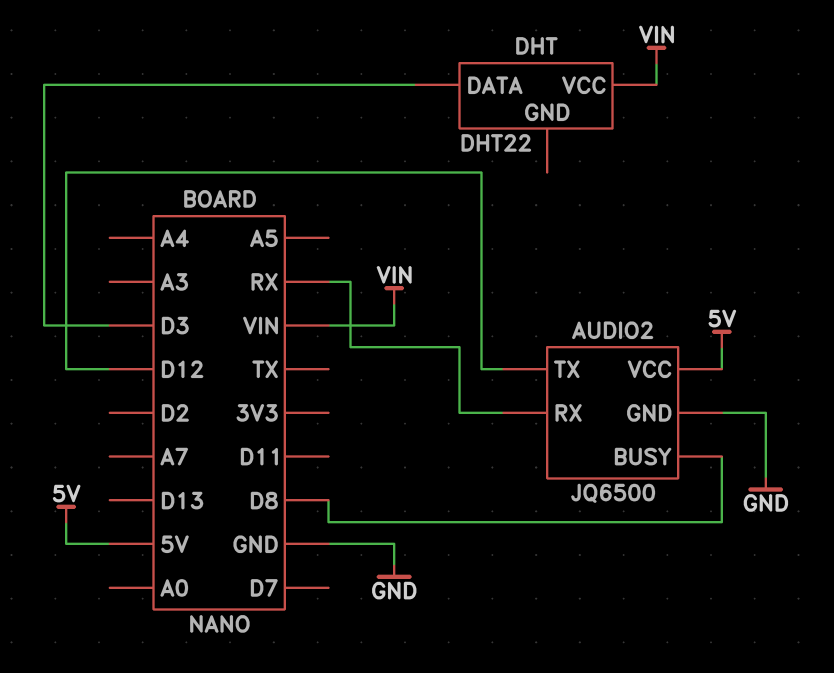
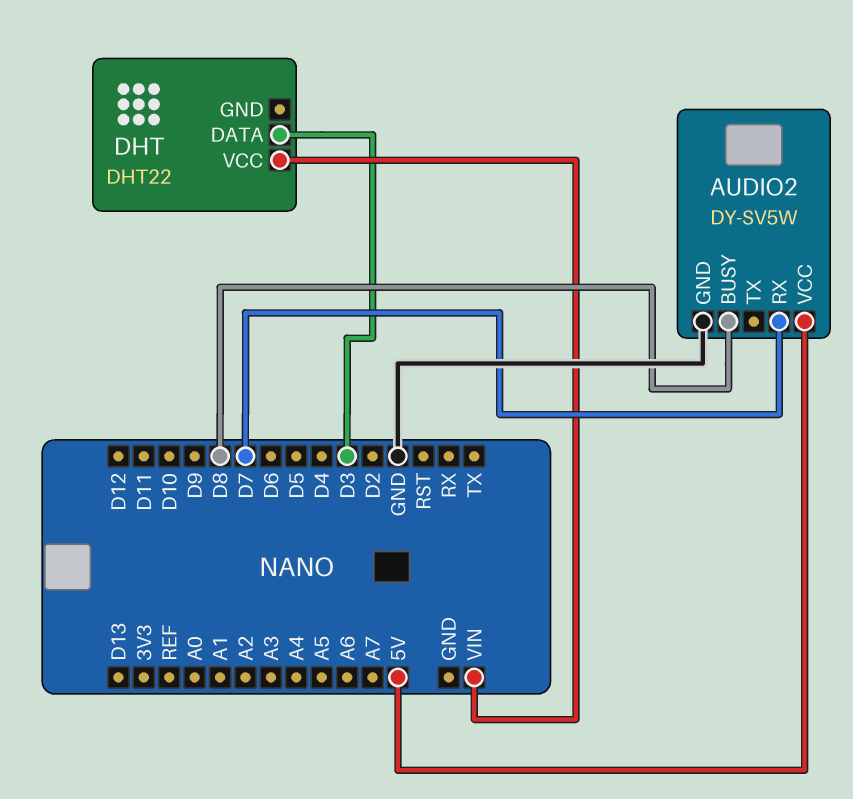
AUDIO2: JQ6500 -> DY-SV5W
AUDIO2 pin RX: RX -> D7
AUDIO2 pin TX: D12 -> none

